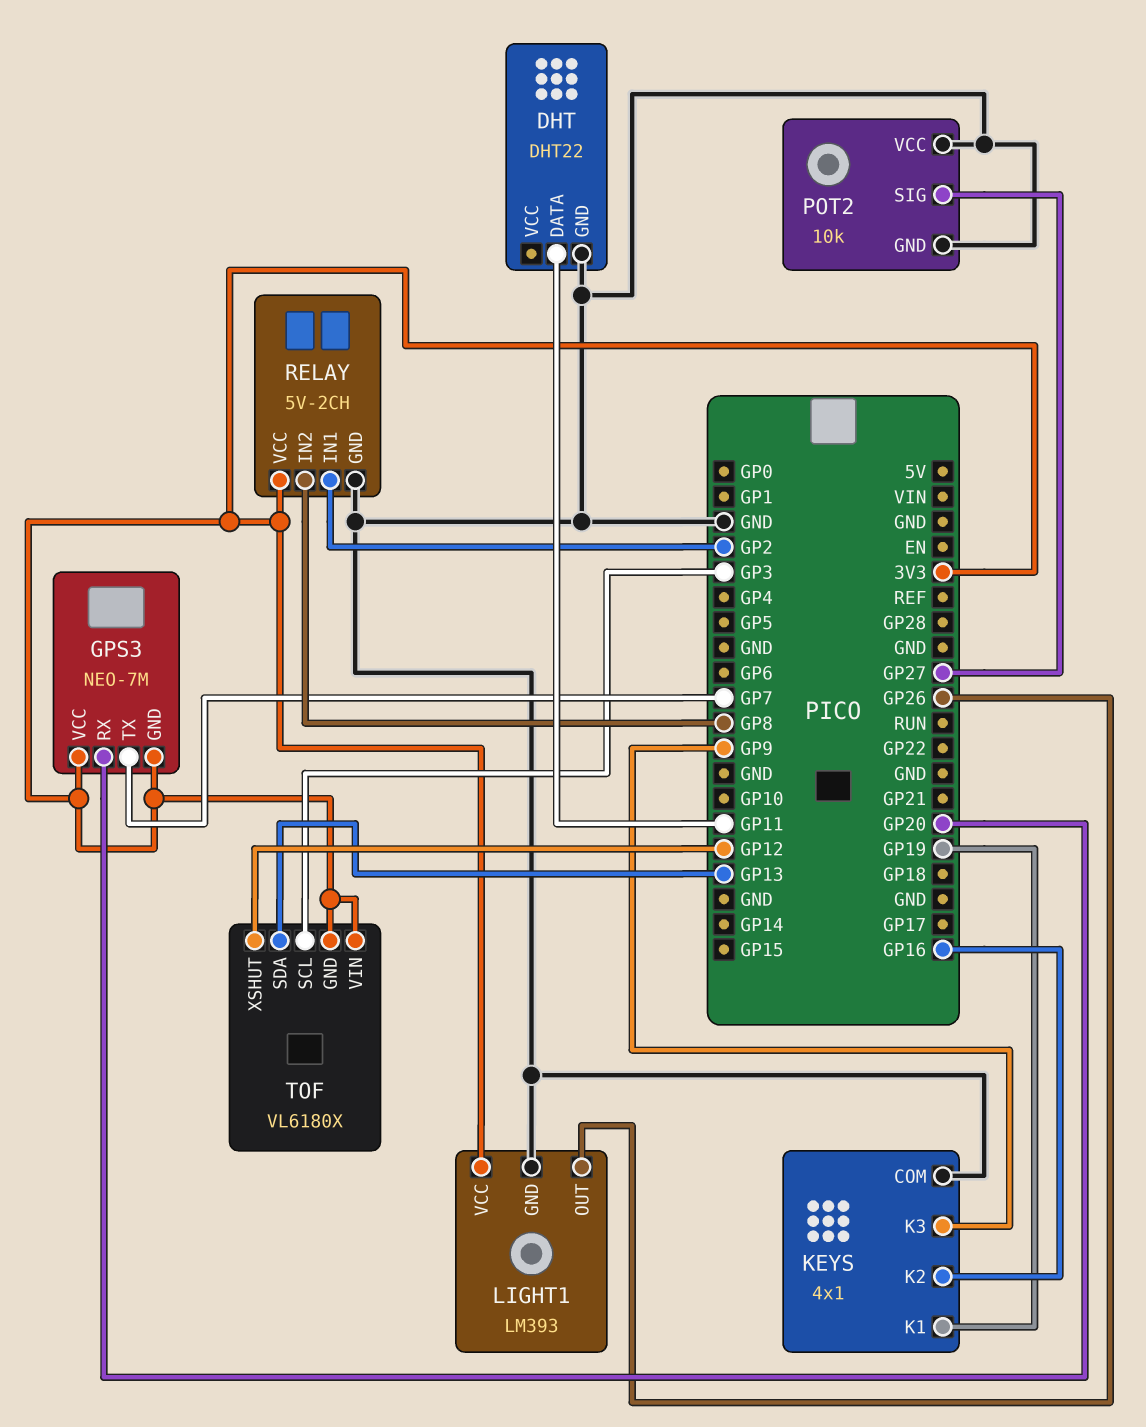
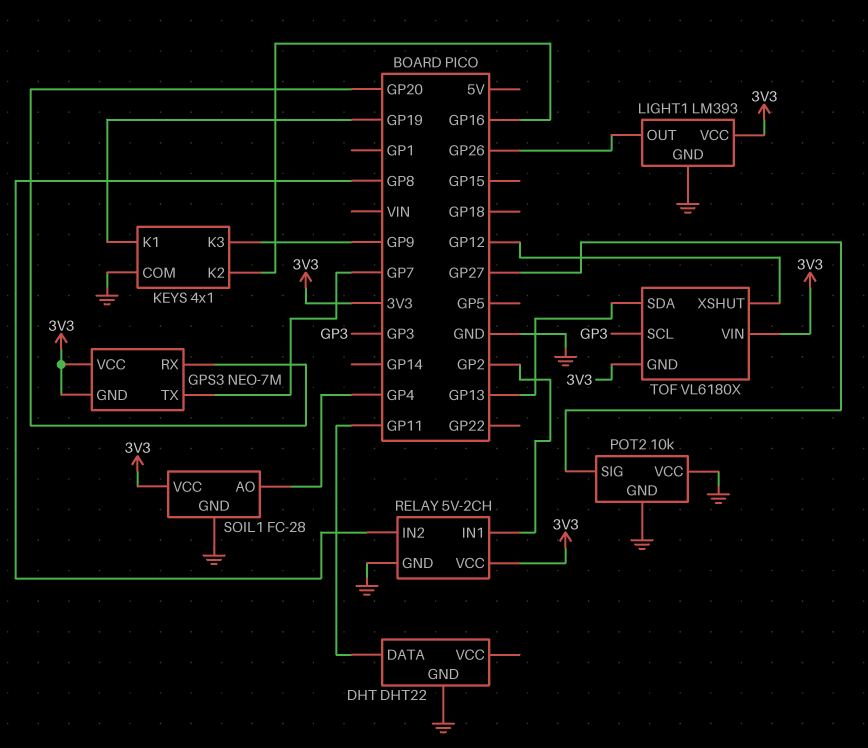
SOIL1: none -> FC-28
SOIL1 pin AO: none -> GP4
SOIL1 pin GND: none -> GND
SOIL1 pin VCC: none -> 3V3

